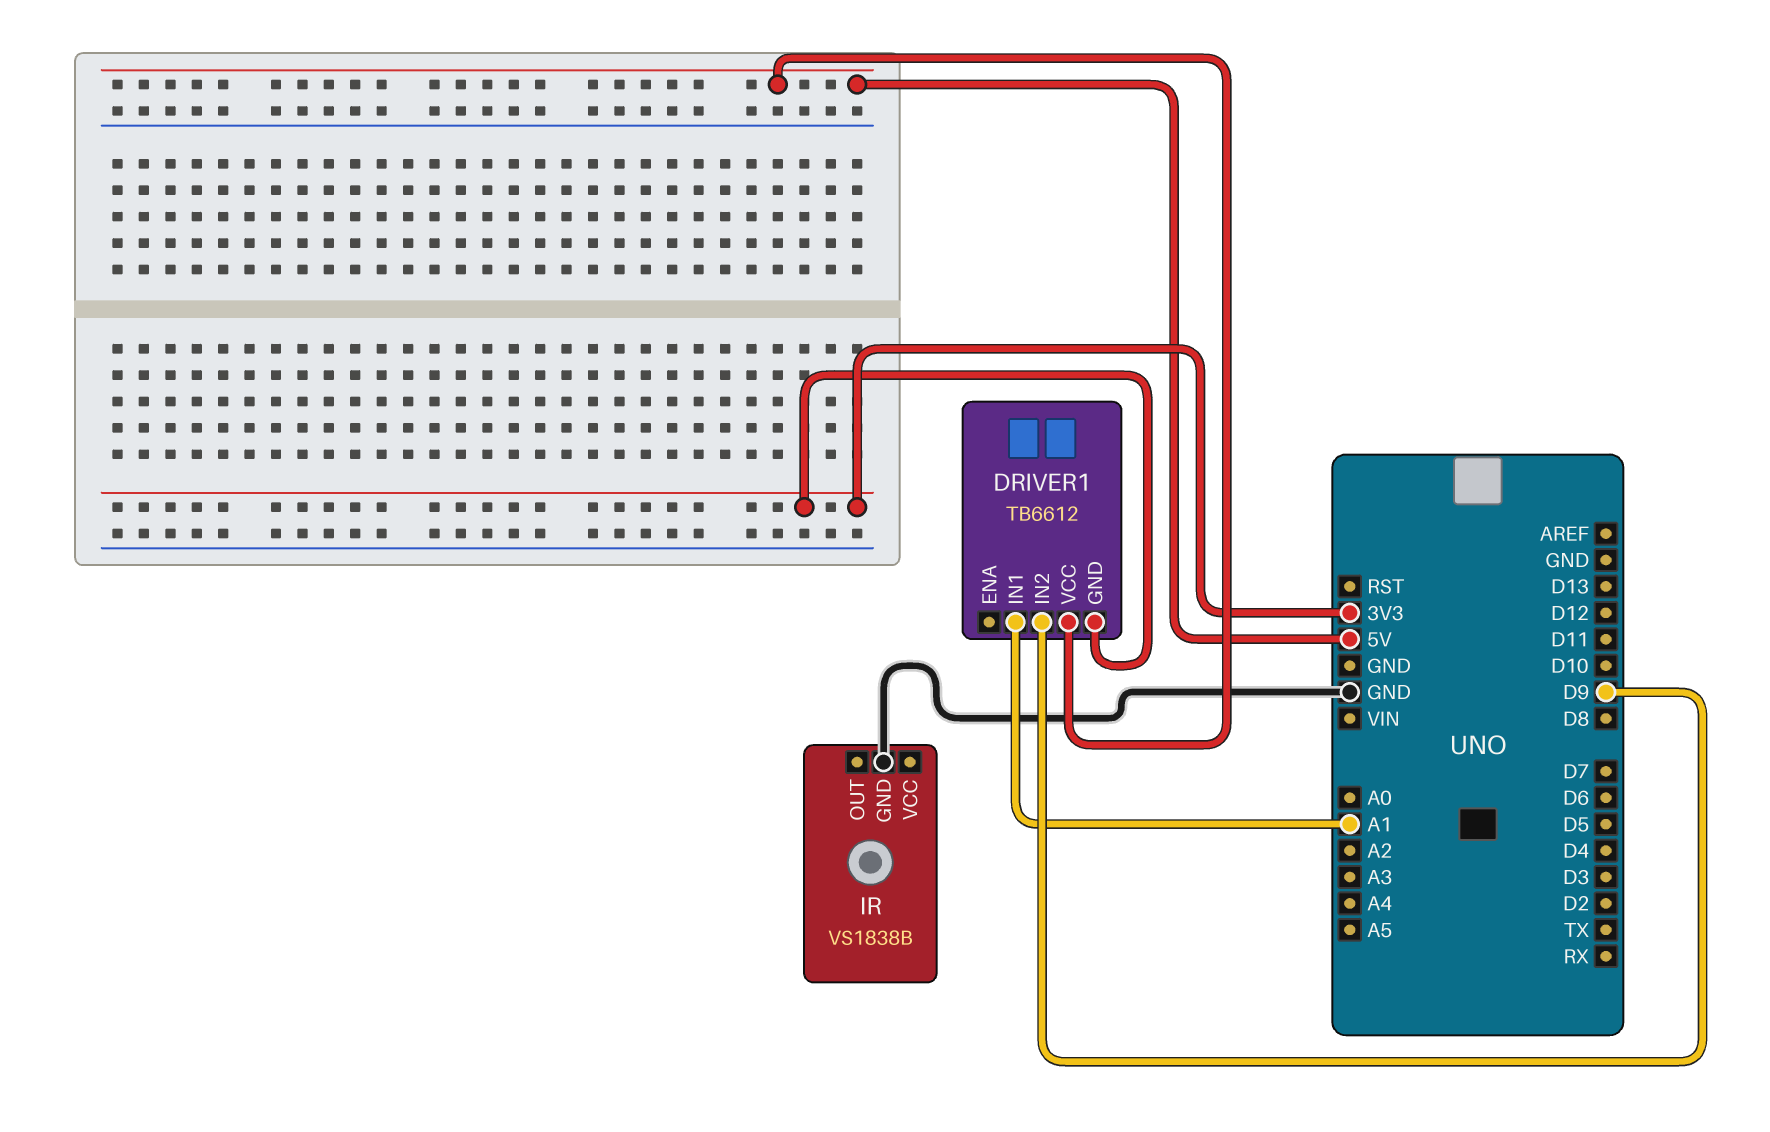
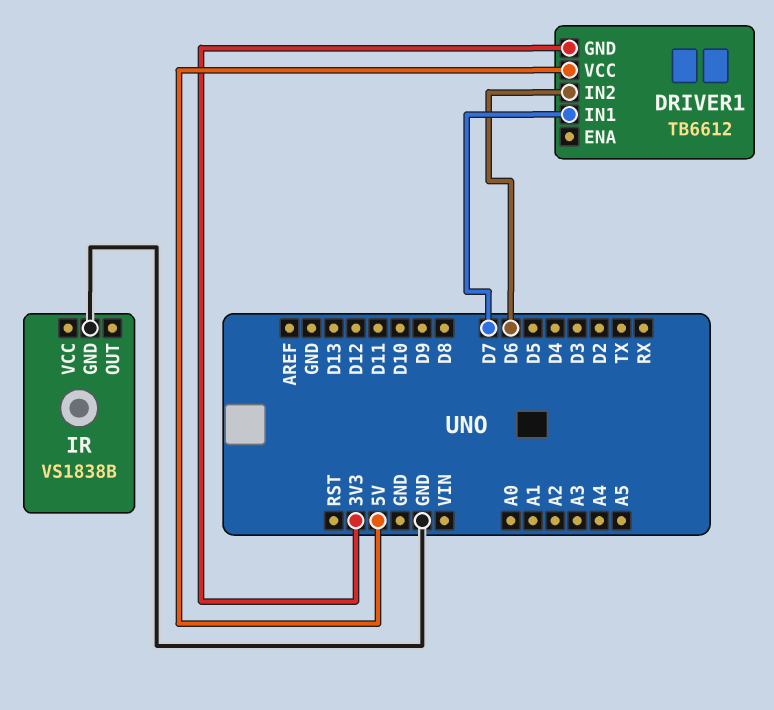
DRIVER1 pin IN1: A1 -> D7
DRIVER1 pin IN2: D9 -> D6

